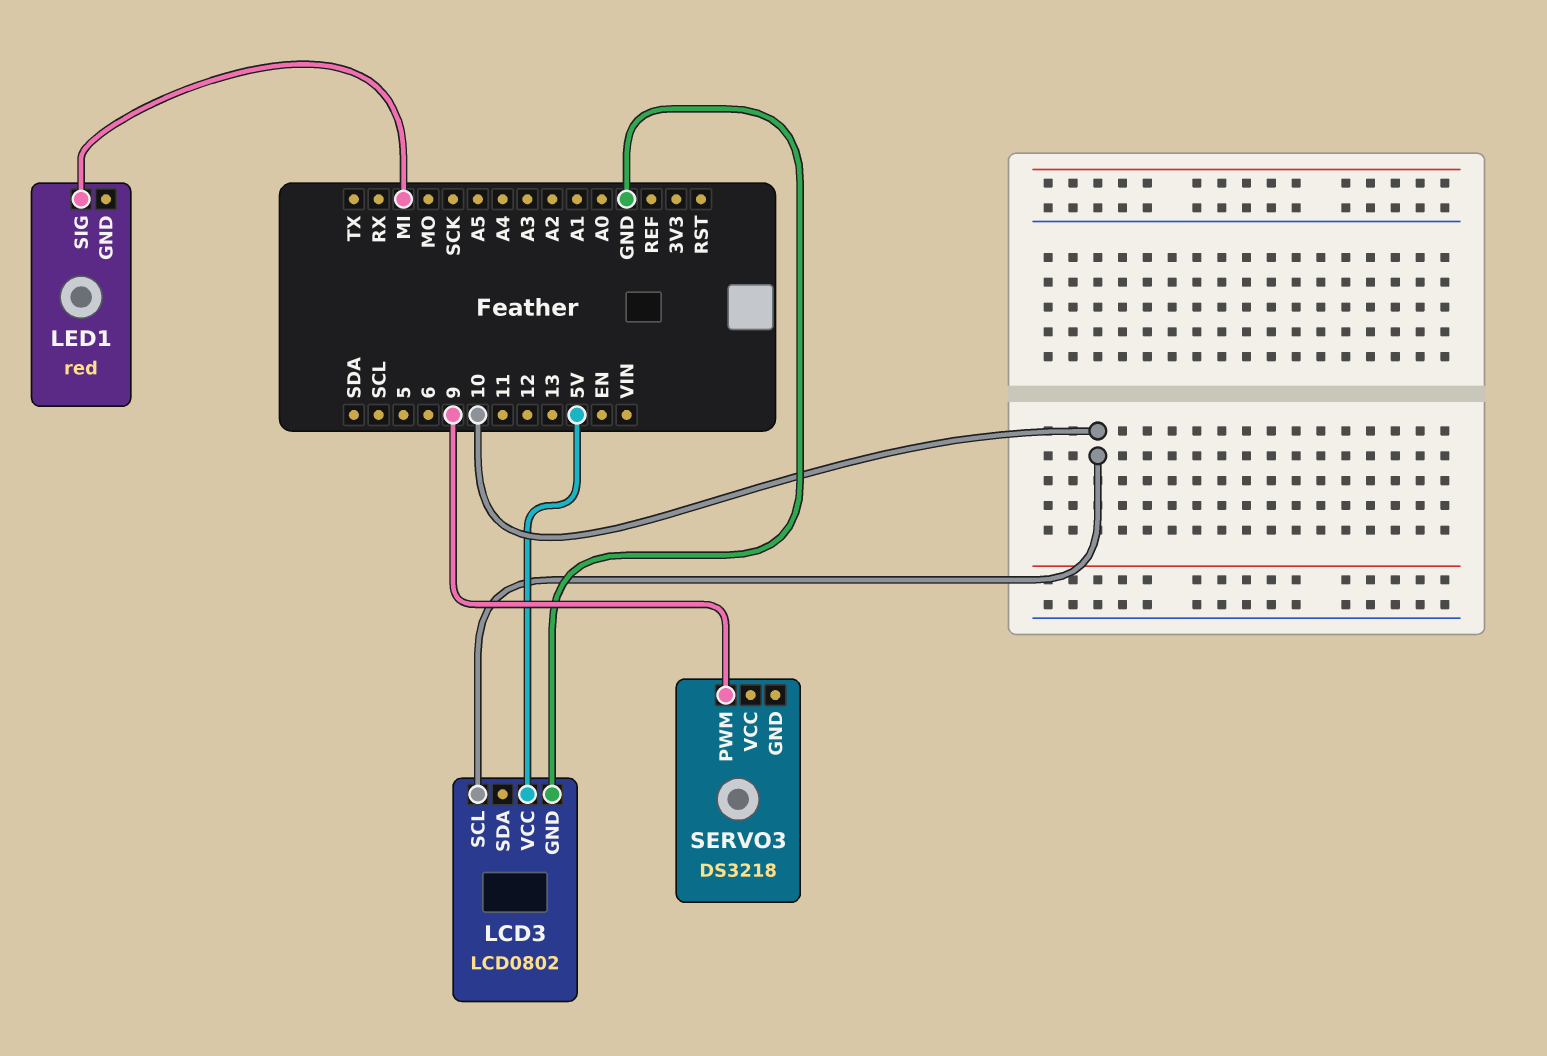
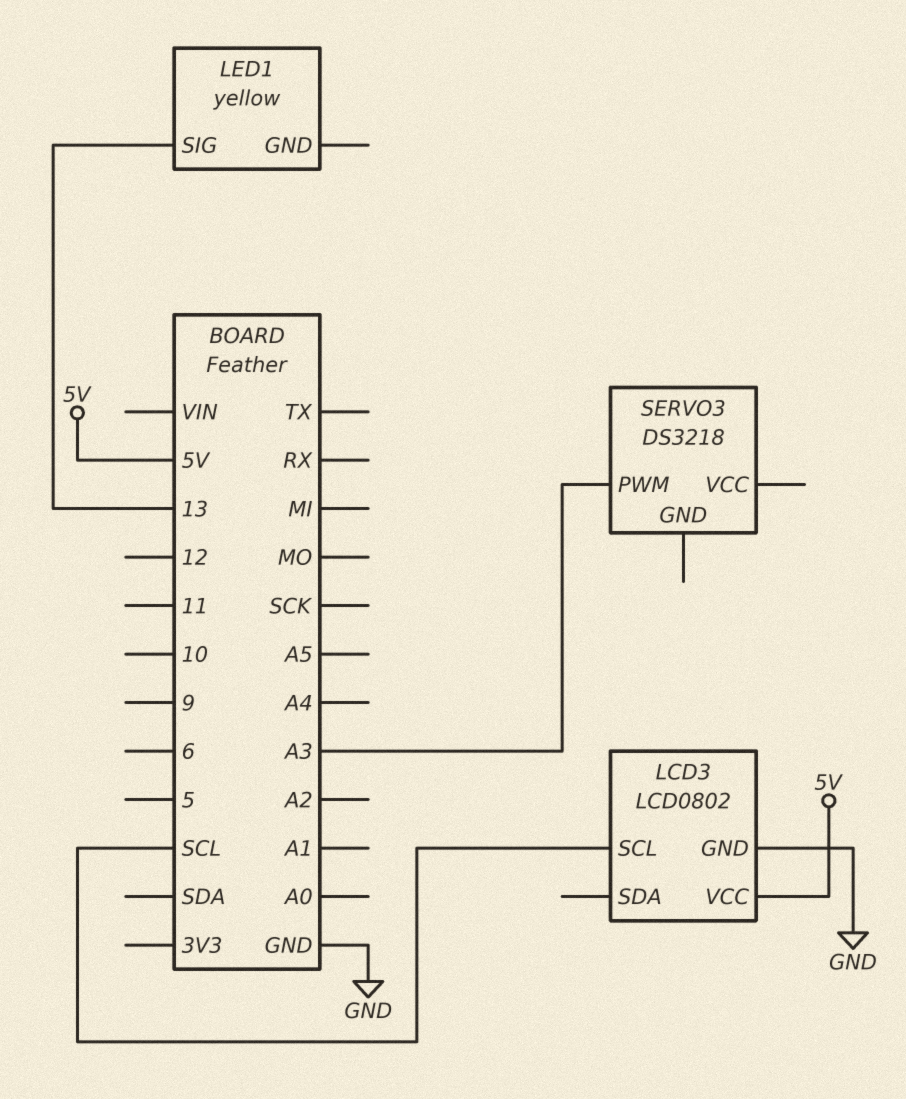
LCD3 pin SCL: 10 -> SCL
LED1: red -> yellow
LED1 pin SIG: MI -> 13
SERVO3 pin PWM: 9 -> A3

